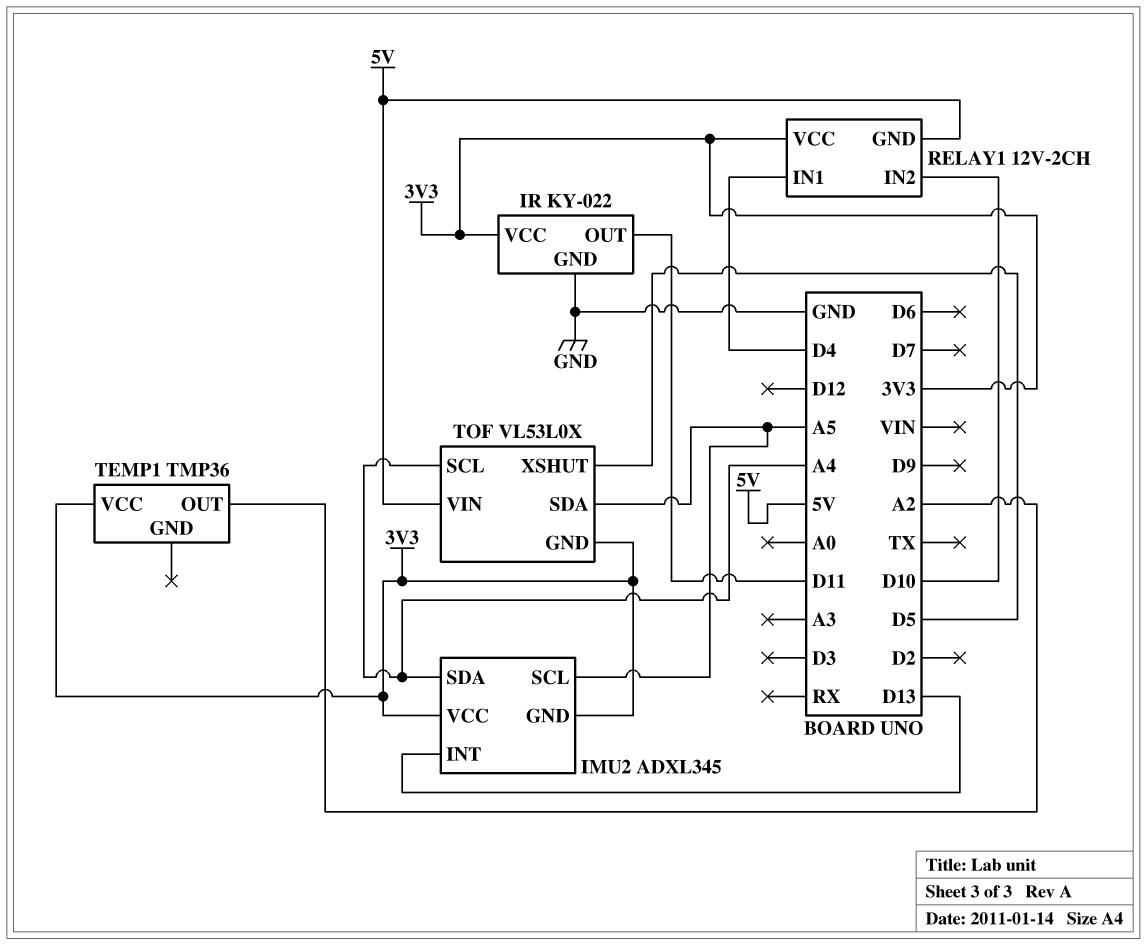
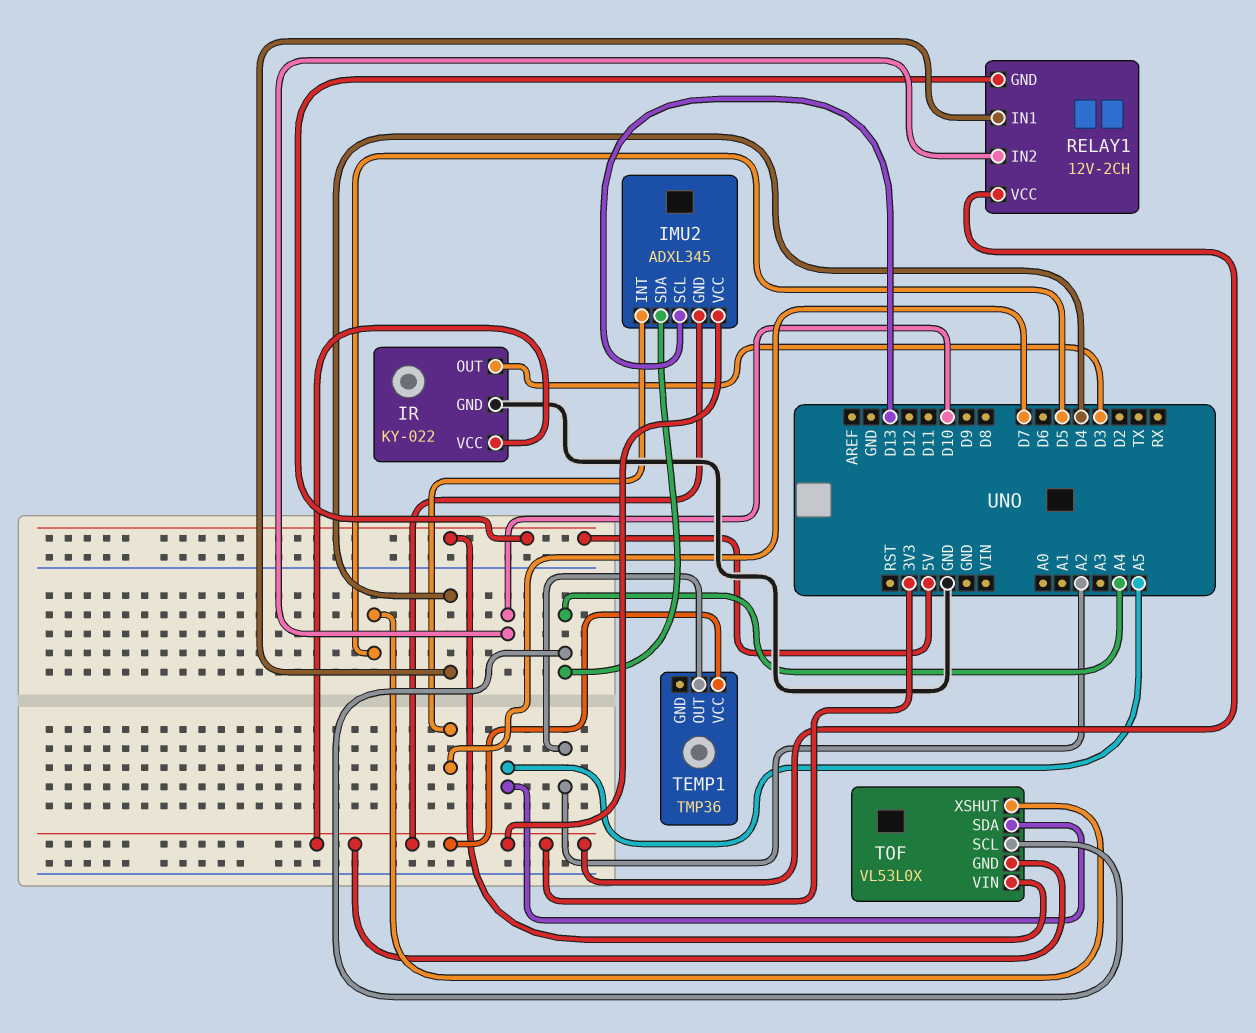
IMU2 pin INT: D13 -> D7
IMU2 pin SCL: A5 -> D13
IR pin OUT: D11 -> D3

